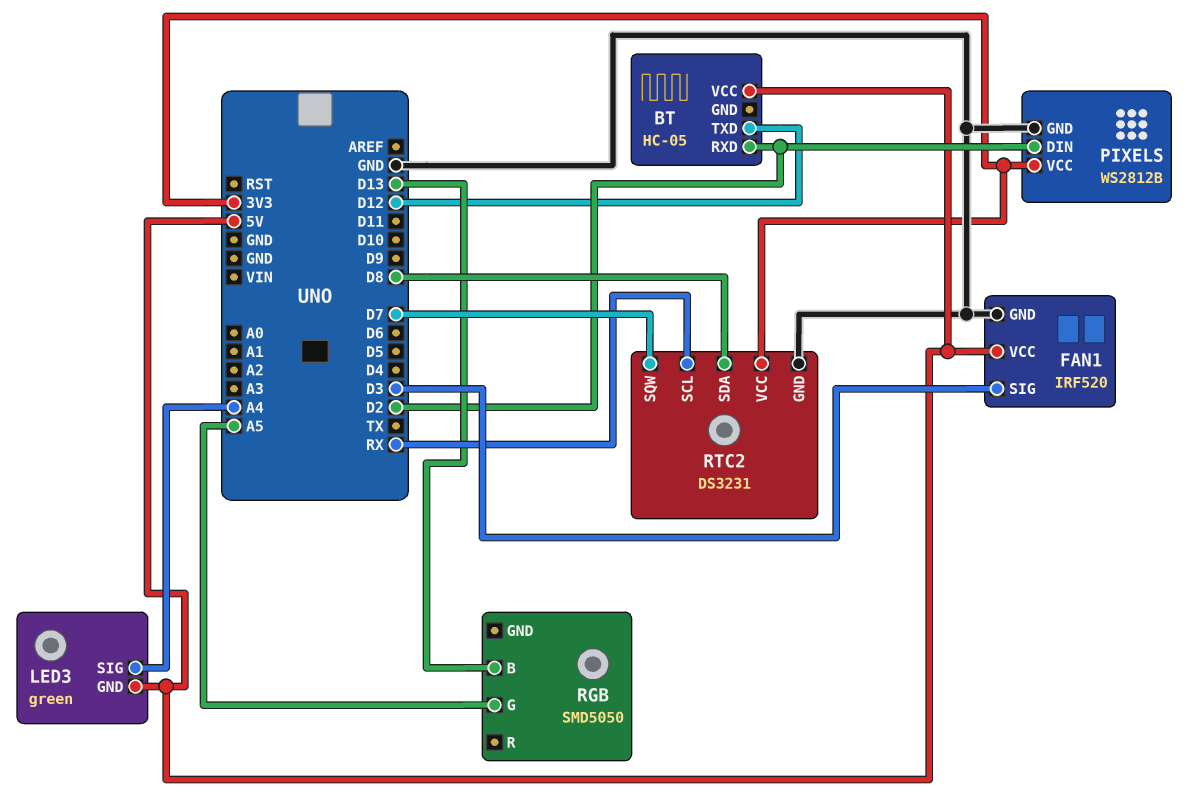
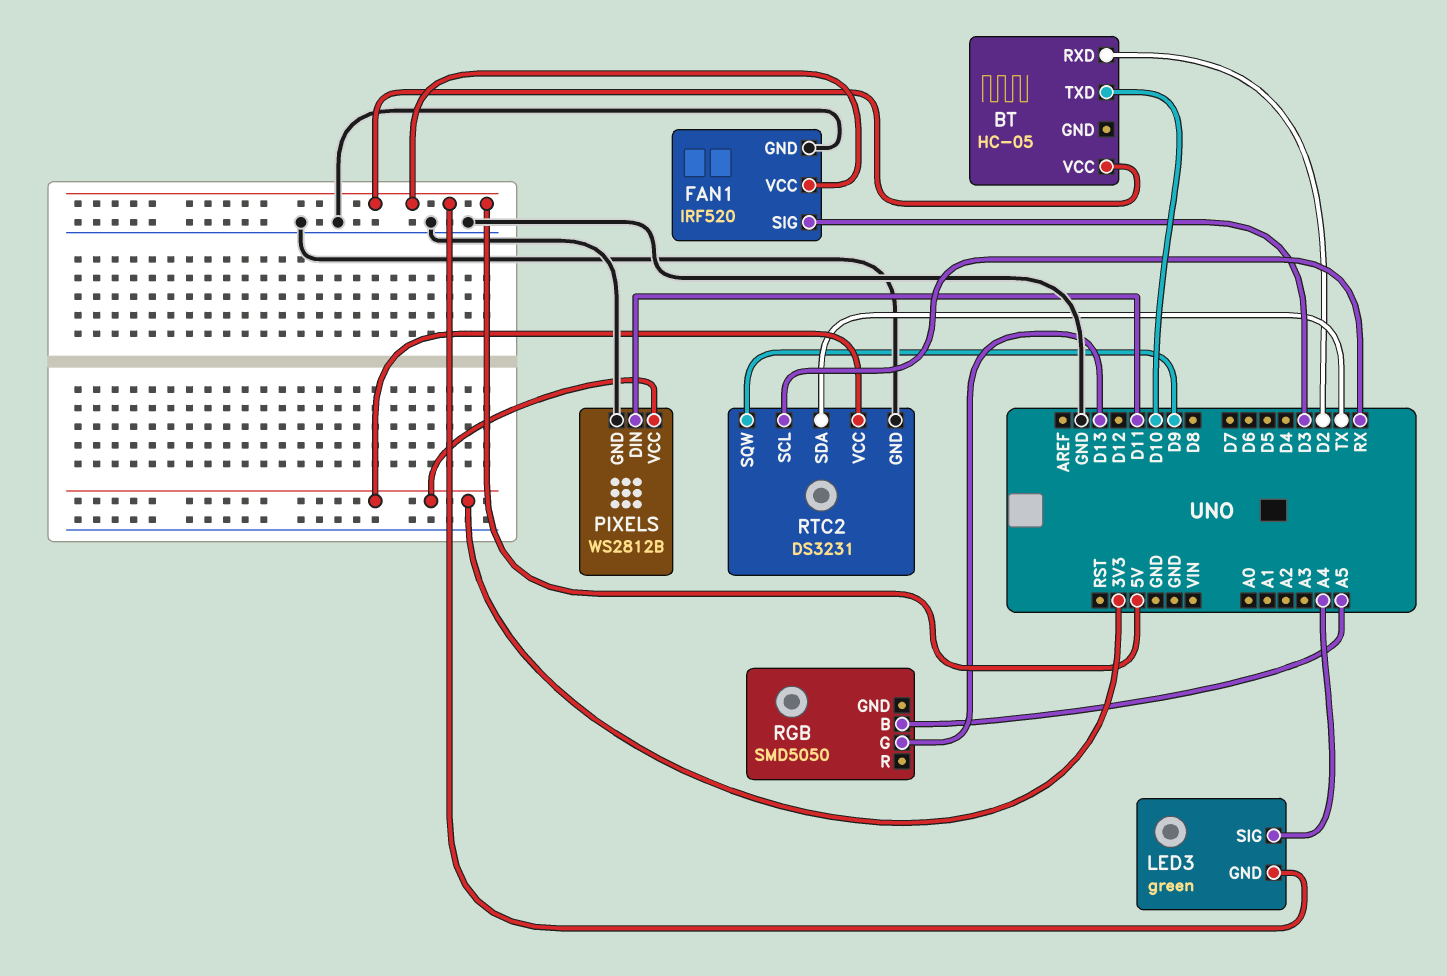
BT pin TXD: D12 -> D10
PIXELS pin DIN: D2 -> D11
RGB pin B: D13 -> A5
RGB pin G: A5 -> D13
RTC2 pin SDA: D8 -> TX
RTC2 pin SQW: D7 -> D9

